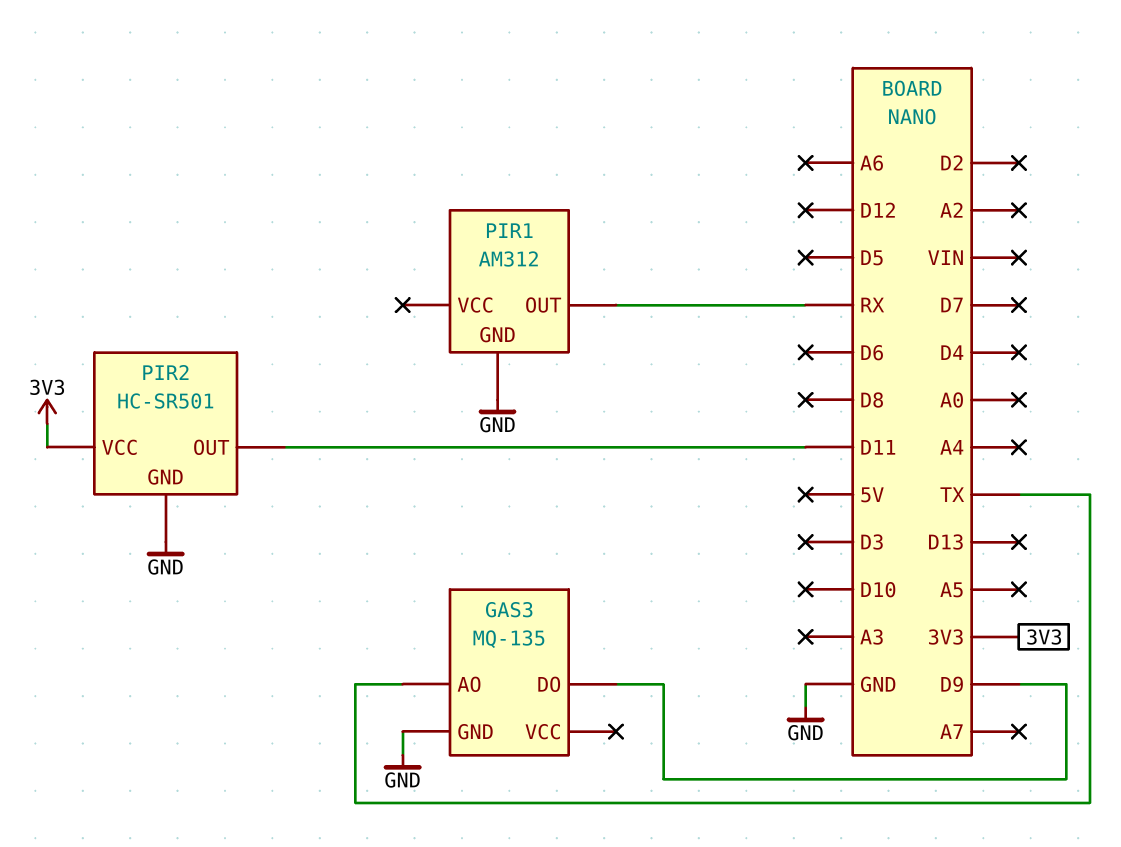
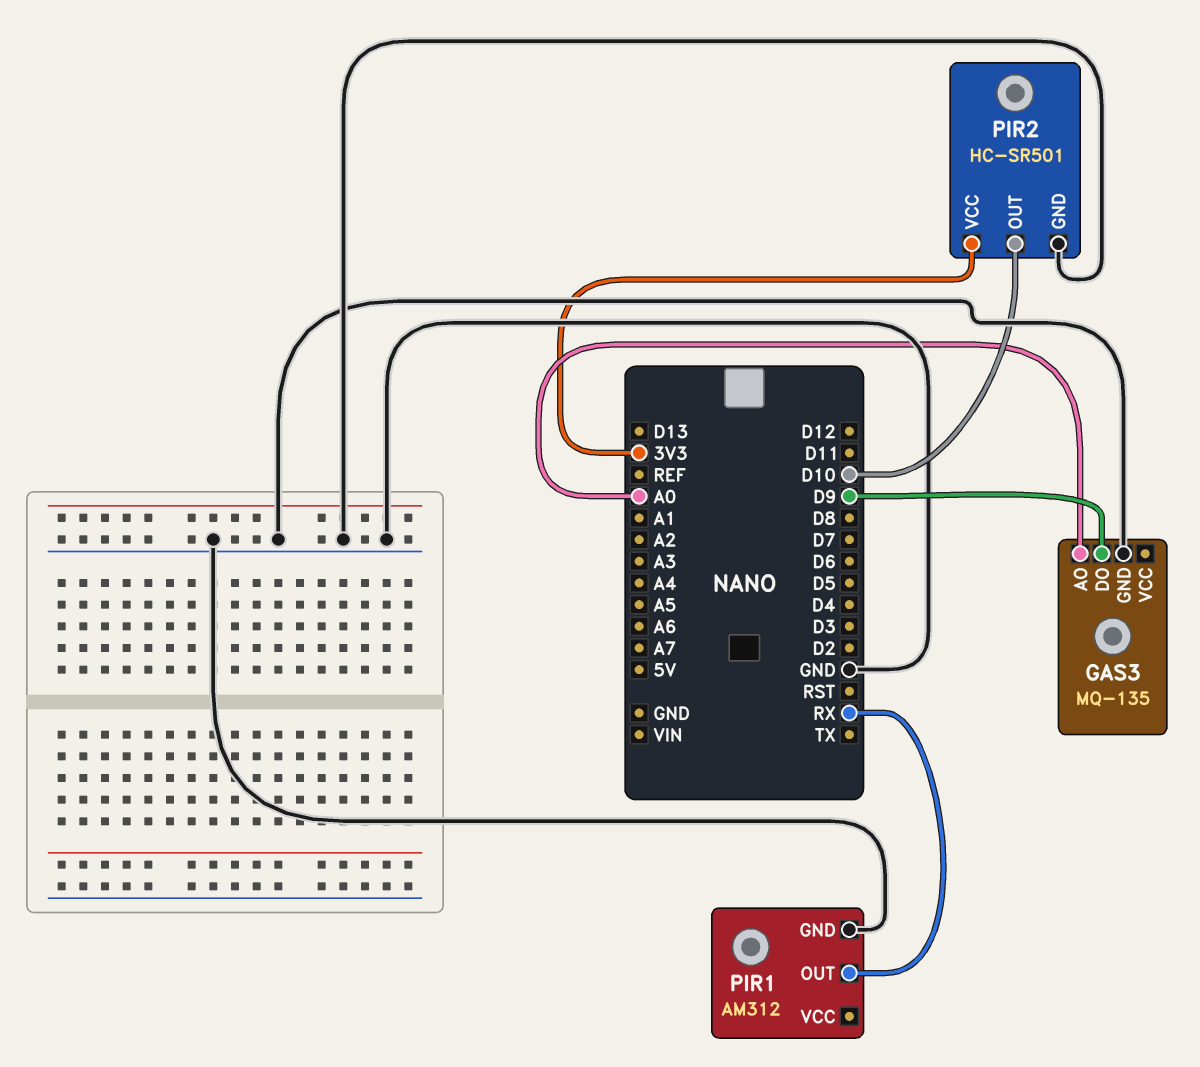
GAS3 pin AO: TX -> A0
PIR2 pin OUT: D11 -> D10

